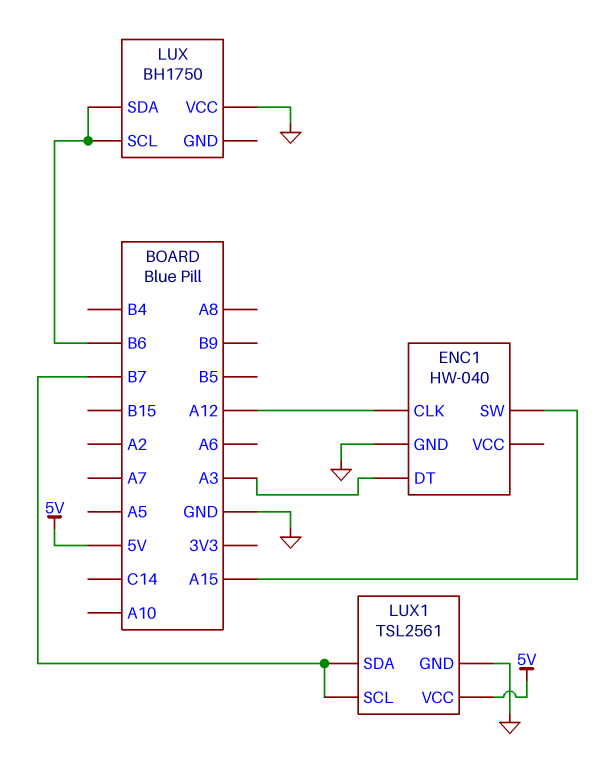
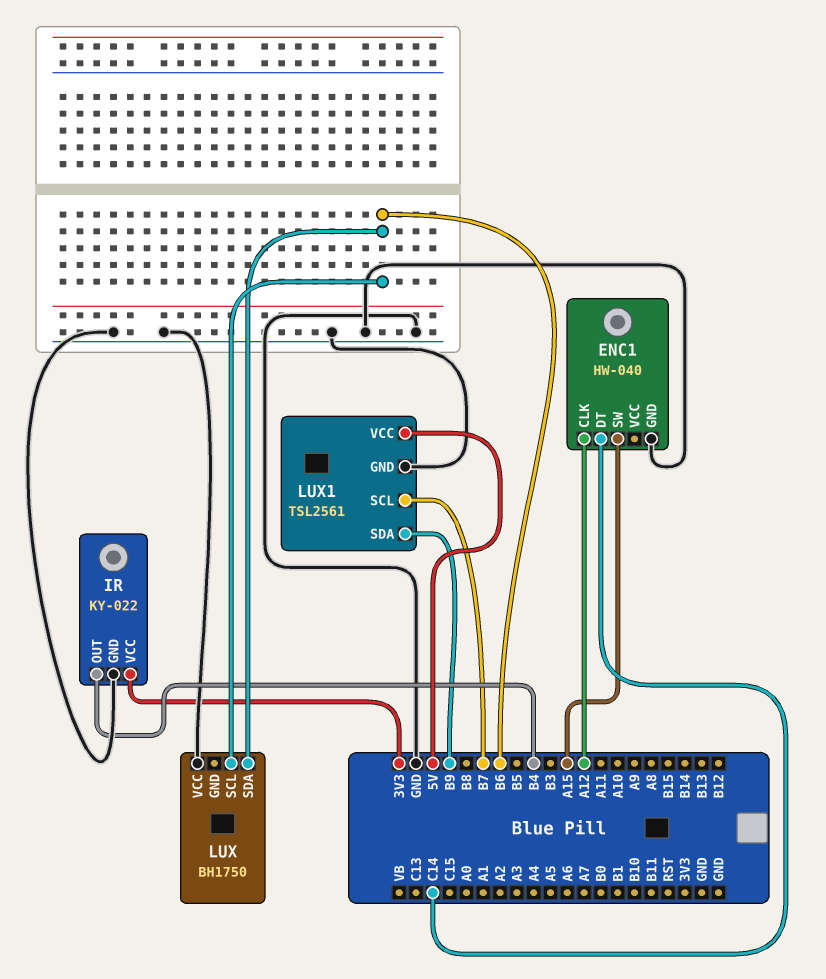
ENC1 pin DT: A3 -> C14
IR: none -> KY-022
IR pin GND: none -> GND
IR pin OUT: none -> B4
IR pin VCC: none -> 3V3
LUX1 pin SDA: B7 -> B9

